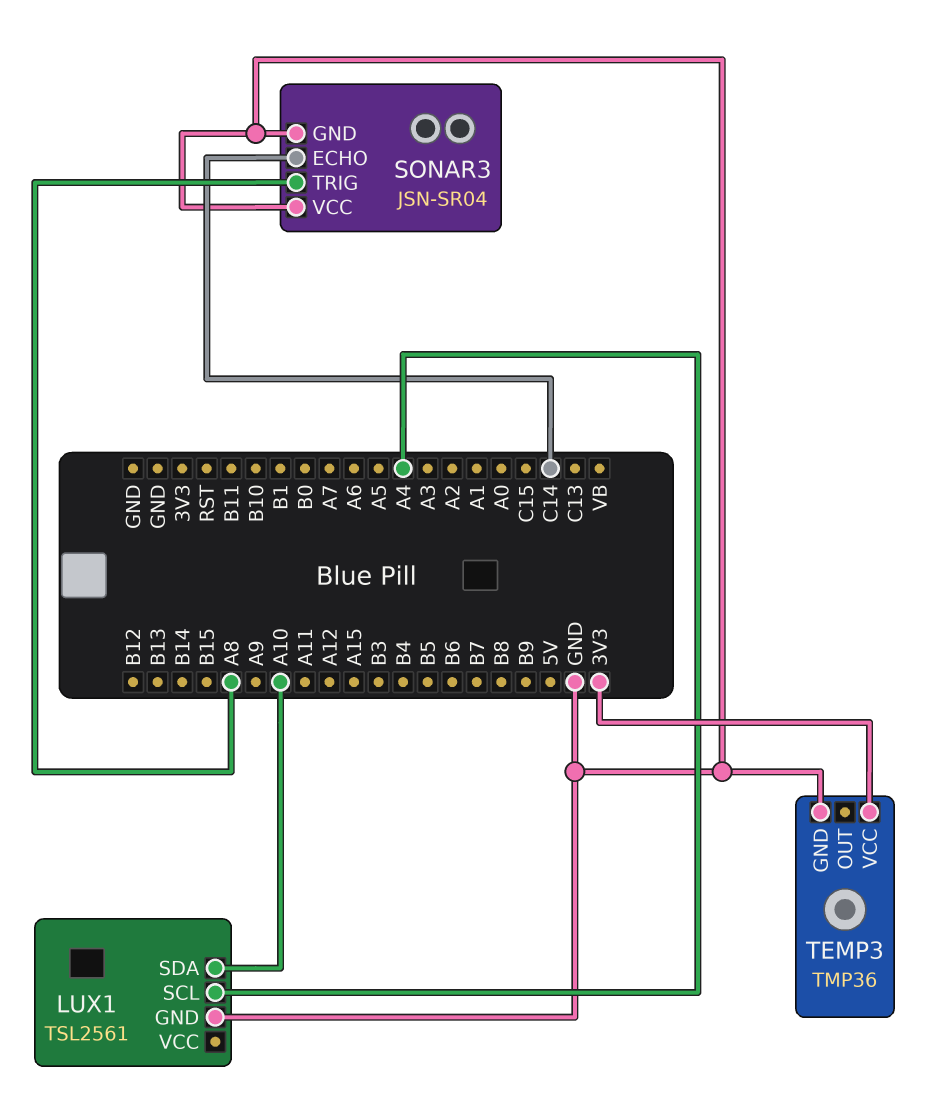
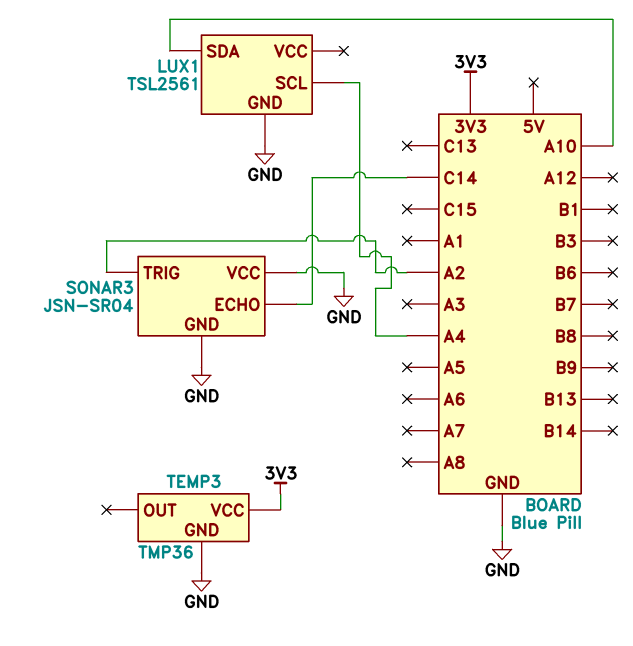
SONAR3 pin TRIG: A8 -> A2

